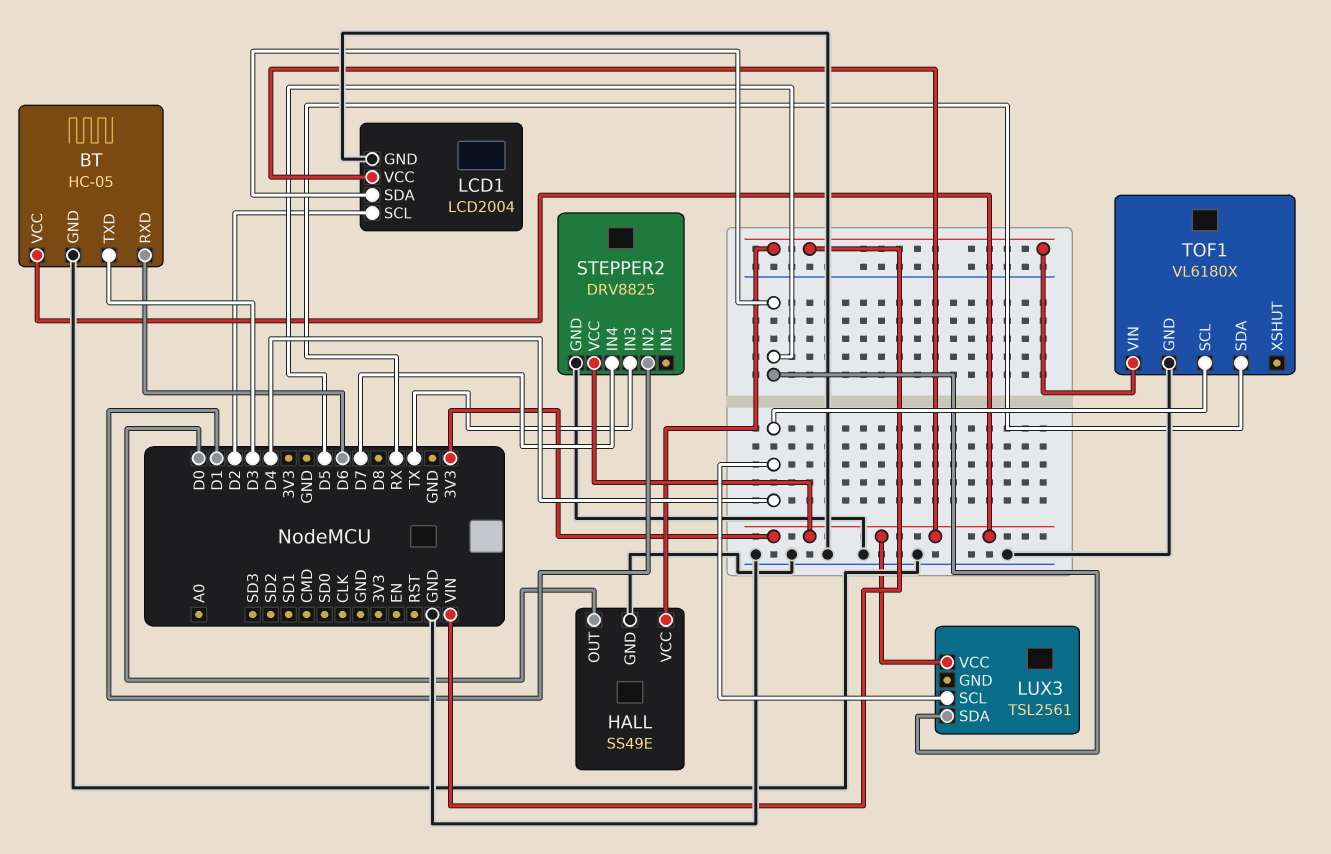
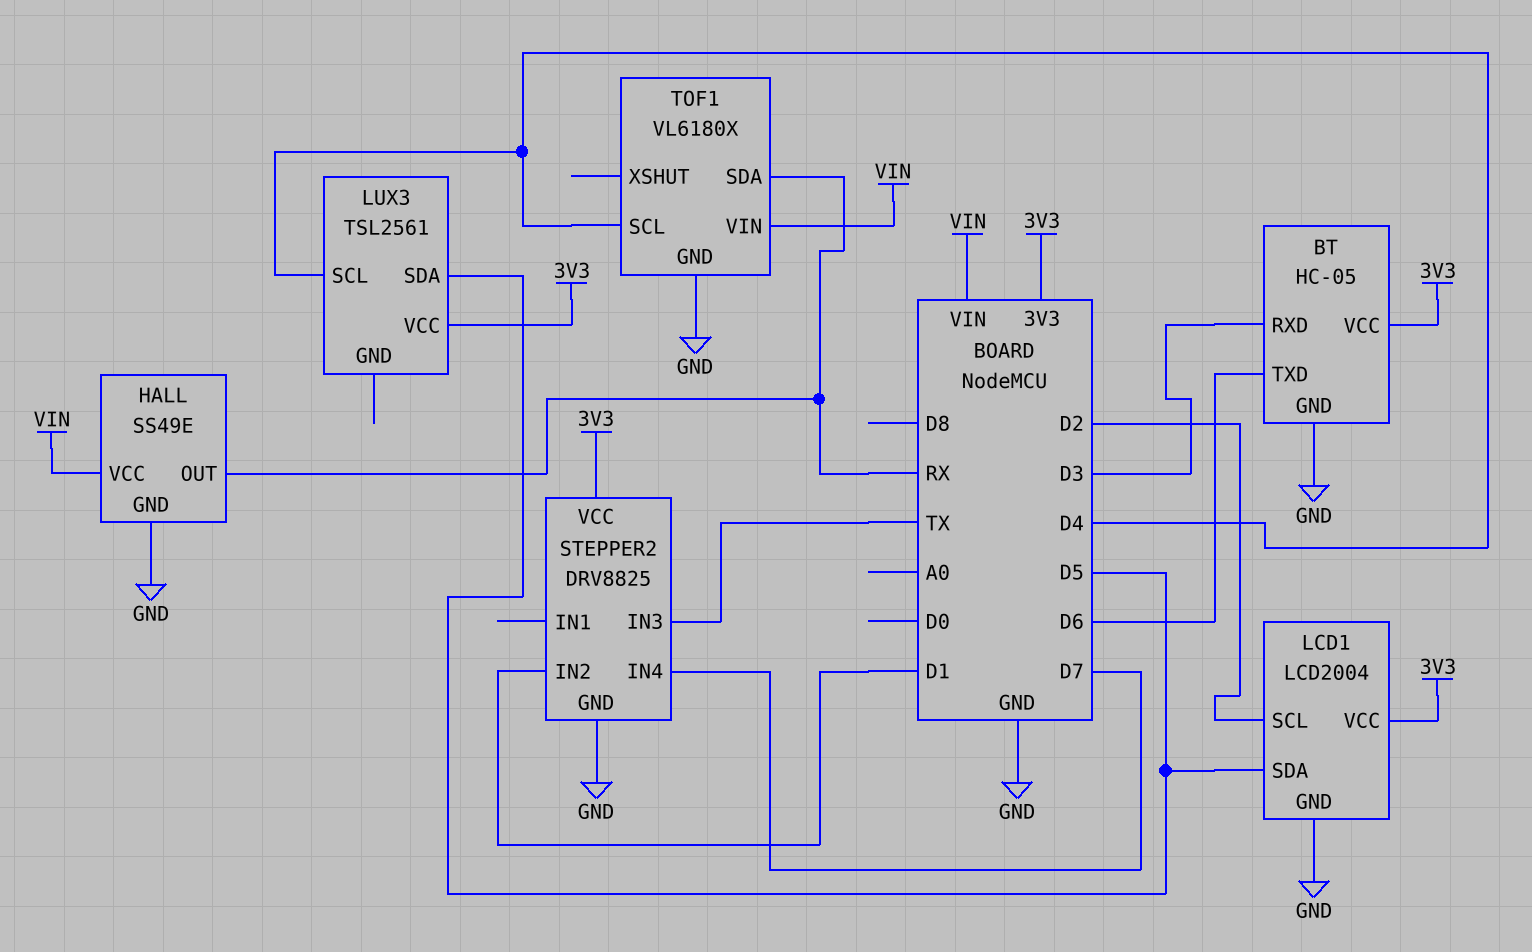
BT pin RXD: D6 -> D3
BT pin TXD: D3 -> D6
HALL pin OUT: D0 -> RX

